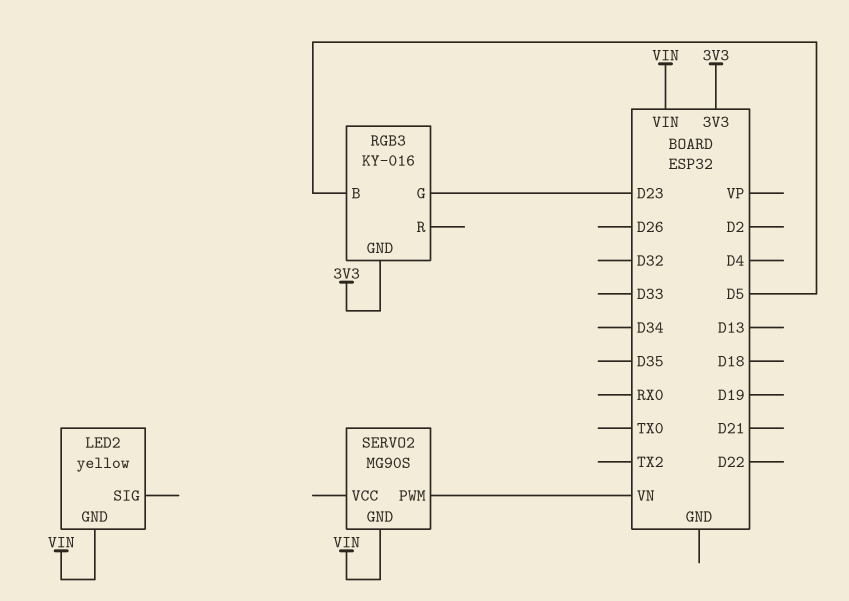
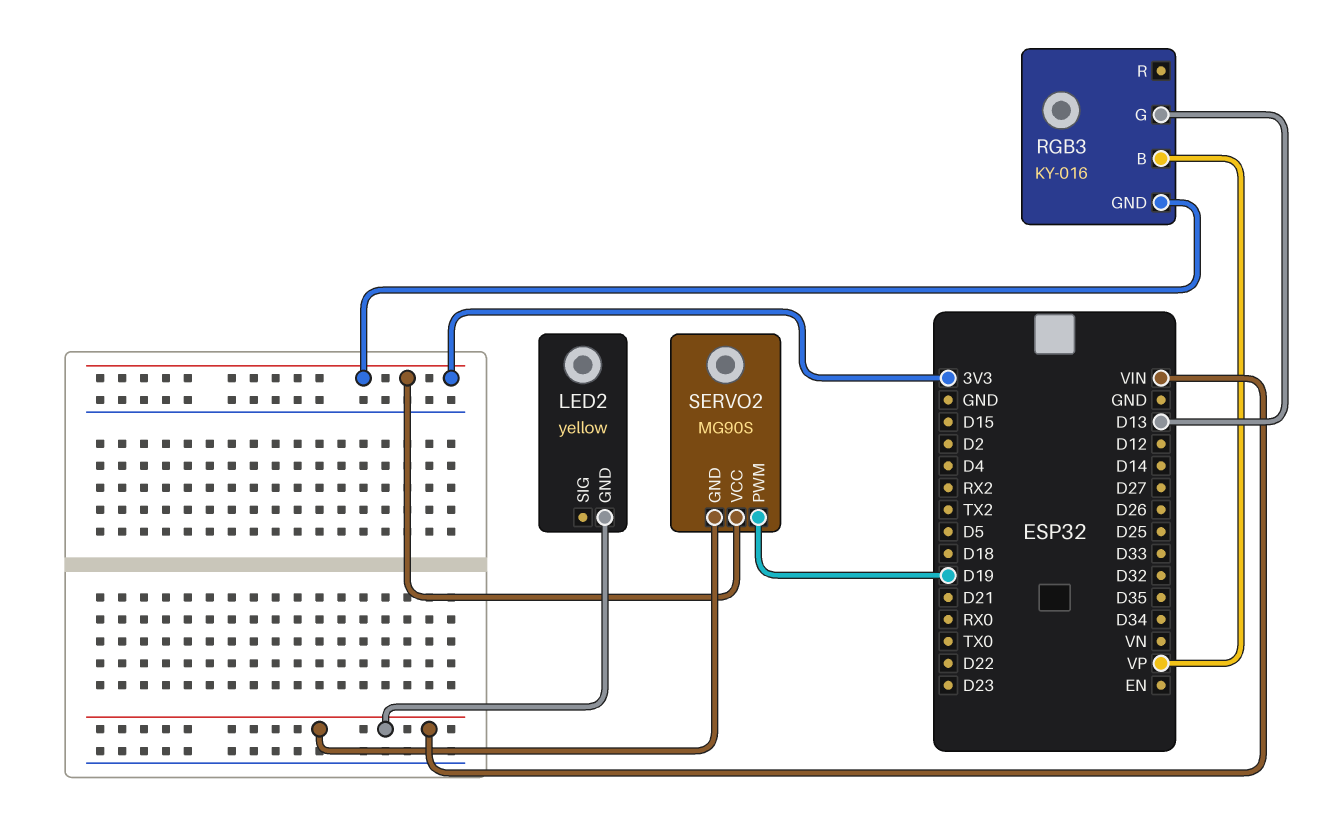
RGB3 pin B: D5 -> VP
RGB3 pin G: D23 -> D13
SERVO2 pin PWM: VN -> D19
SERVO2 pin VCC: none -> 3V3

